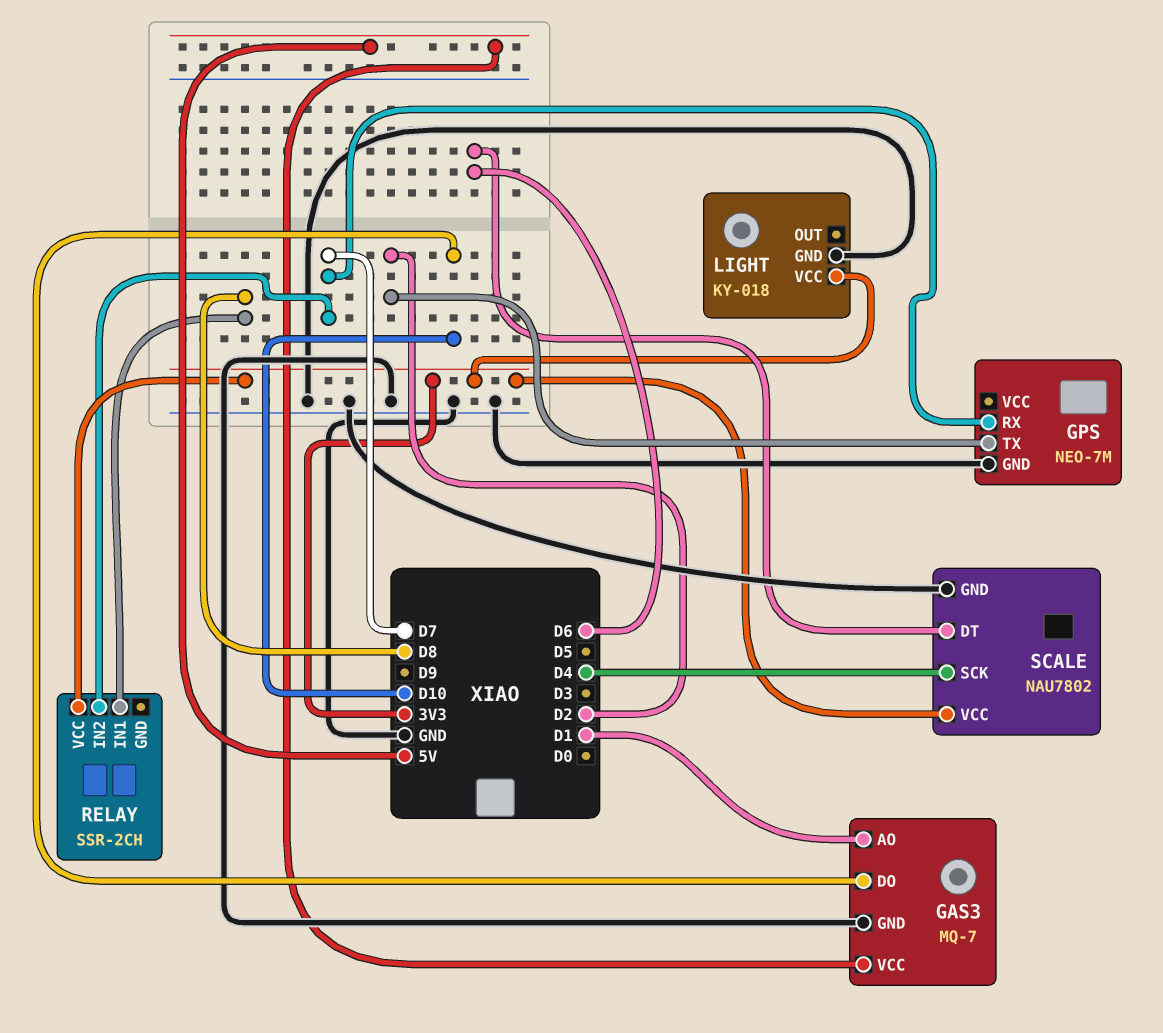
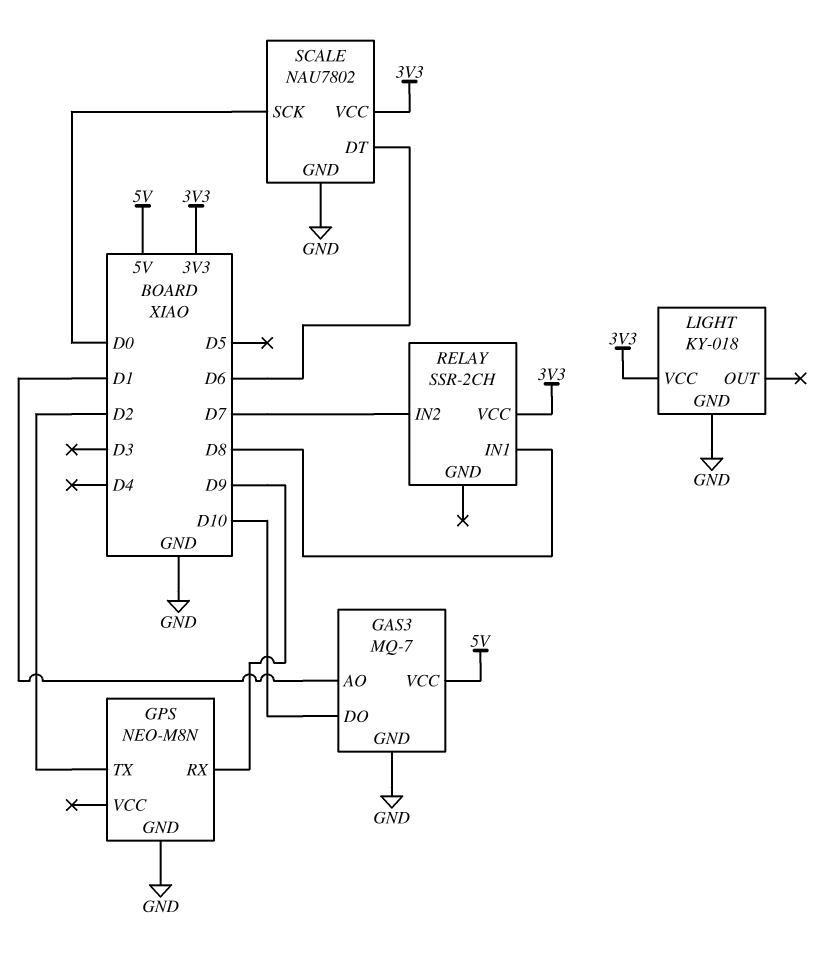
GPS: NEO-7M -> NEO-M8N
GPS pin RX: D7 -> D9
SCALE pin SCK: D4 -> D0

